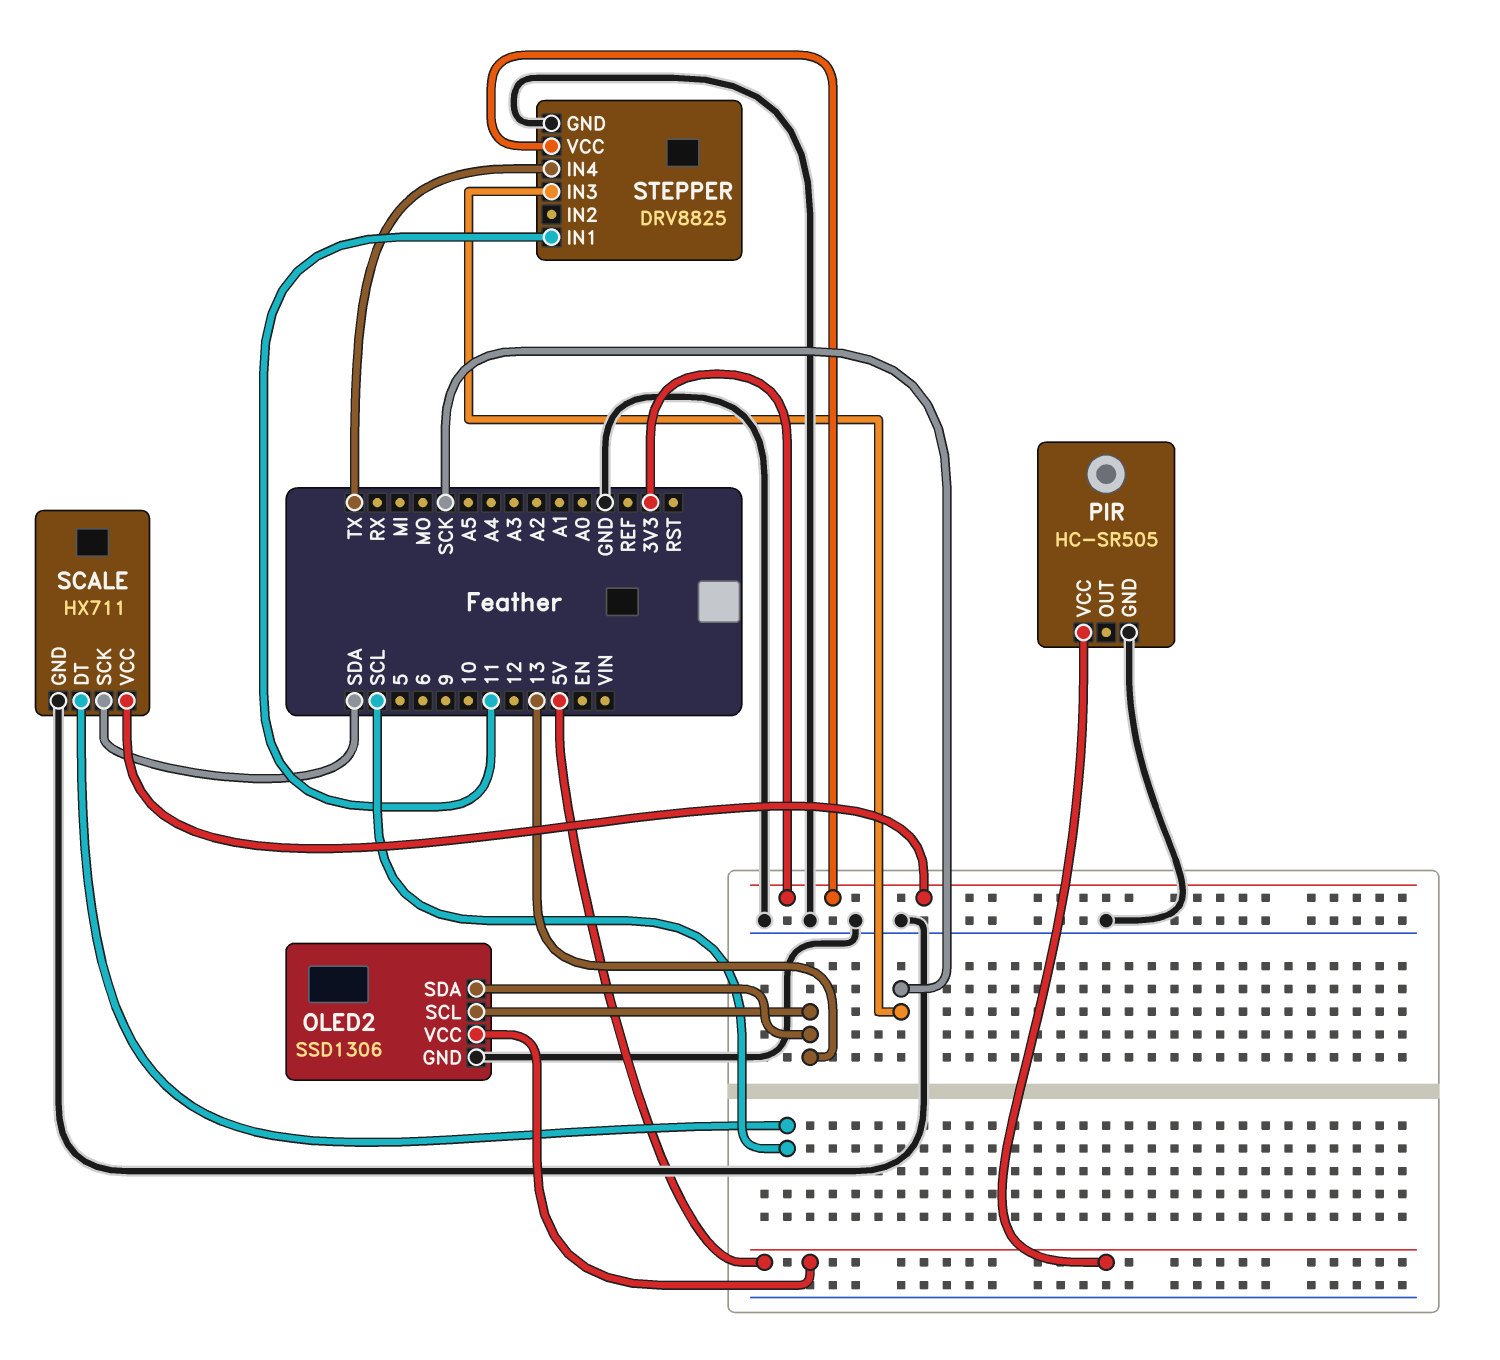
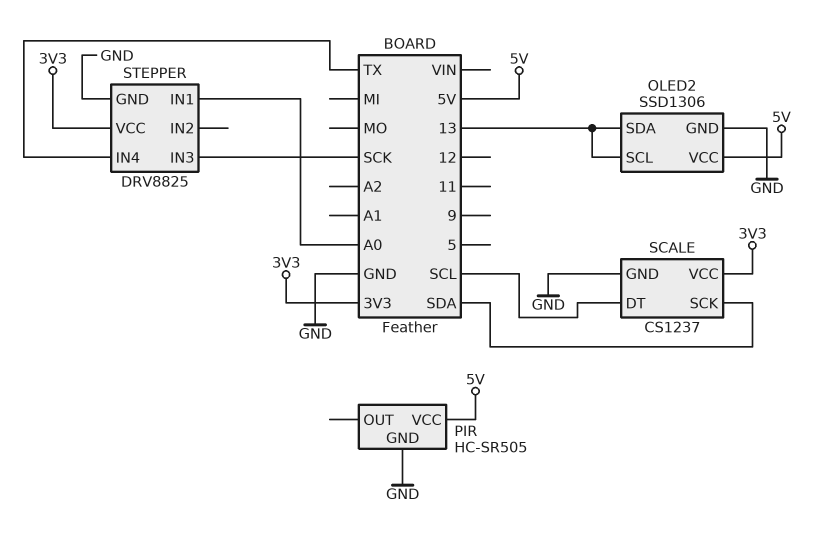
SCALE: HX711 -> CS1237
STEPPER pin IN1: 11 -> A0

